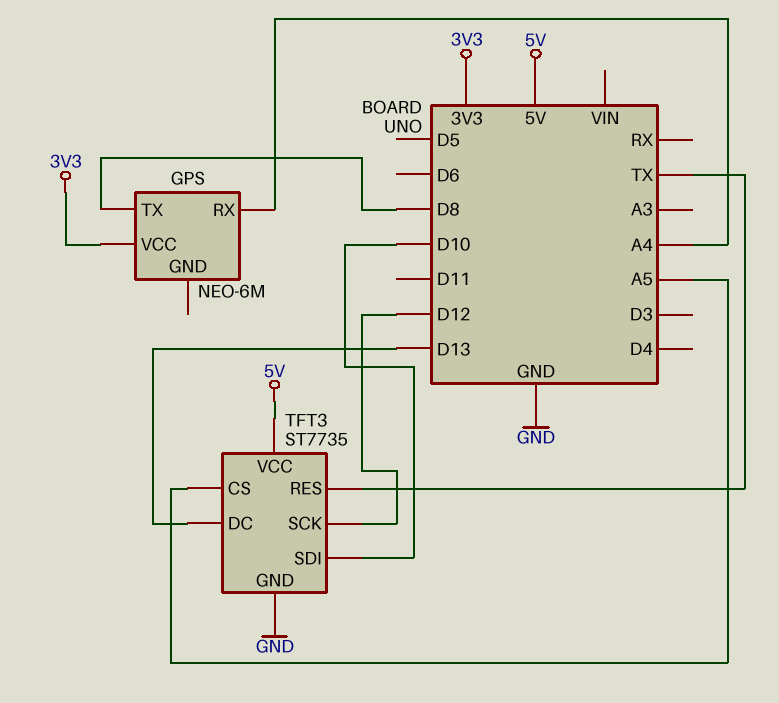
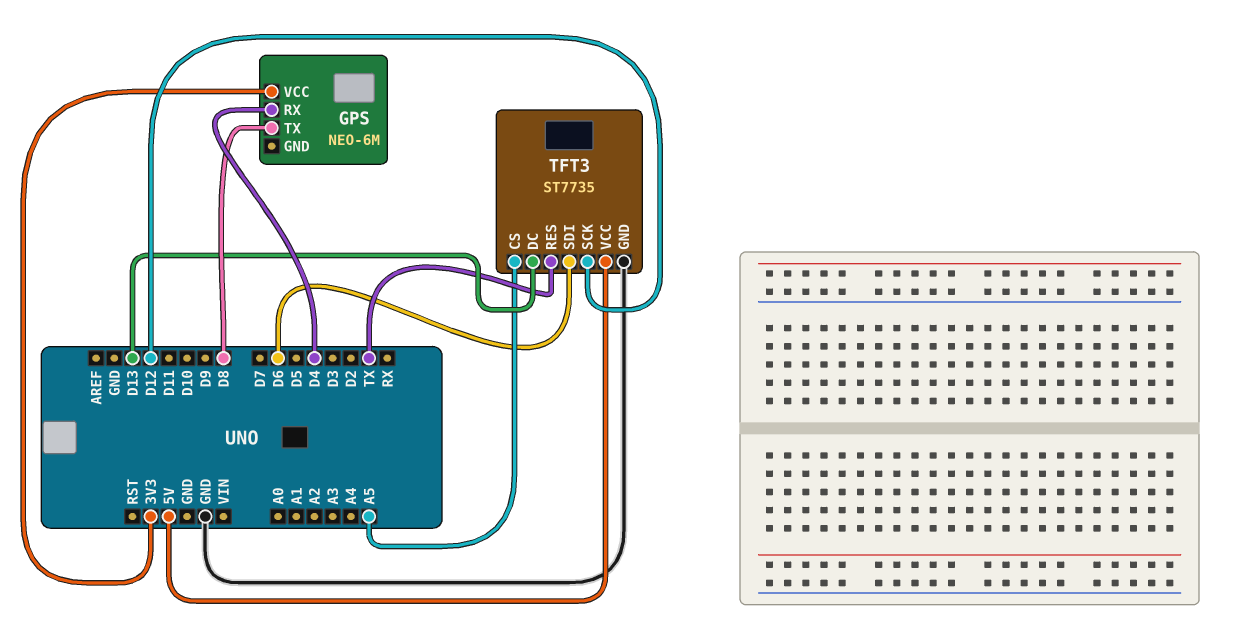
GPS pin RX: A4 -> D4
TFT3 pin SDI: D10 -> D6

